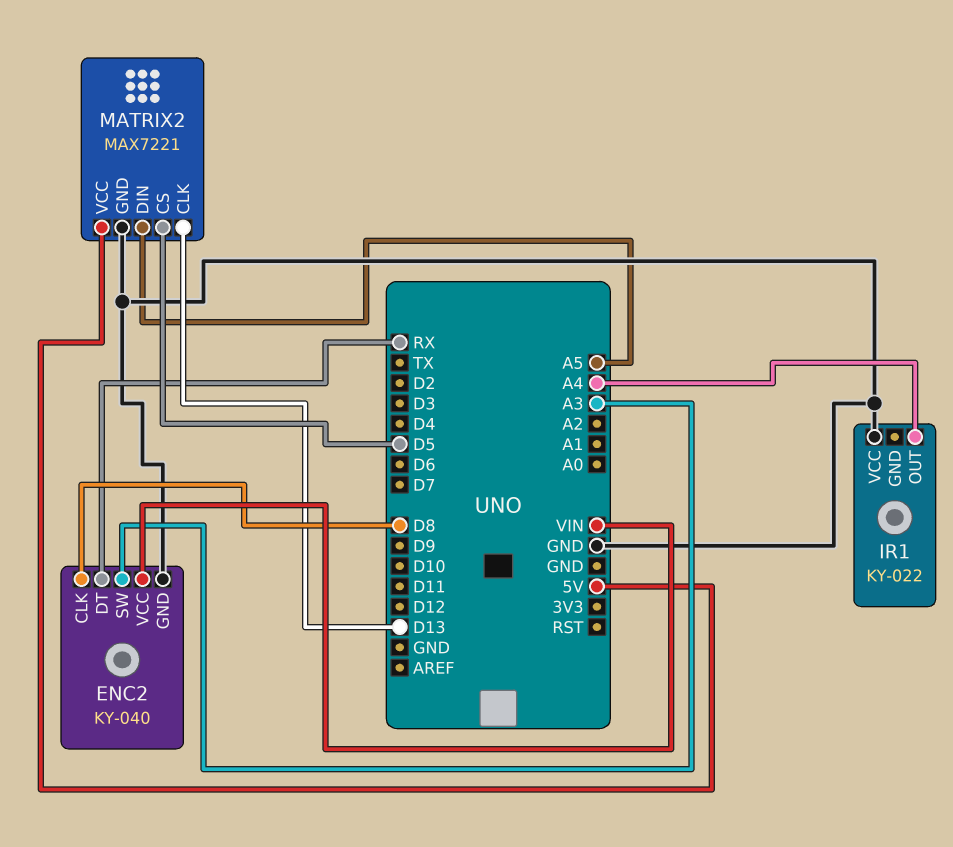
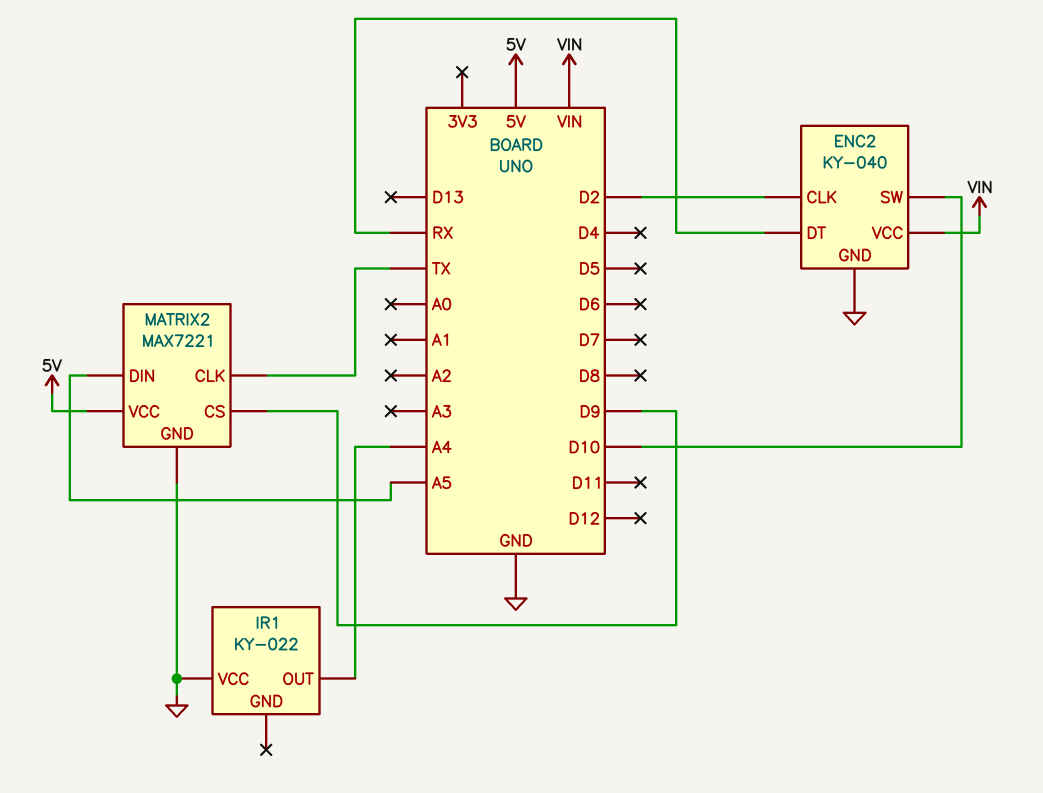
ENC2 pin CLK: D8 -> D2
ENC2 pin SW: A3 -> D10
MATRIX2 pin CLK: D13 -> TX
MATRIX2 pin CS: D5 -> D9

